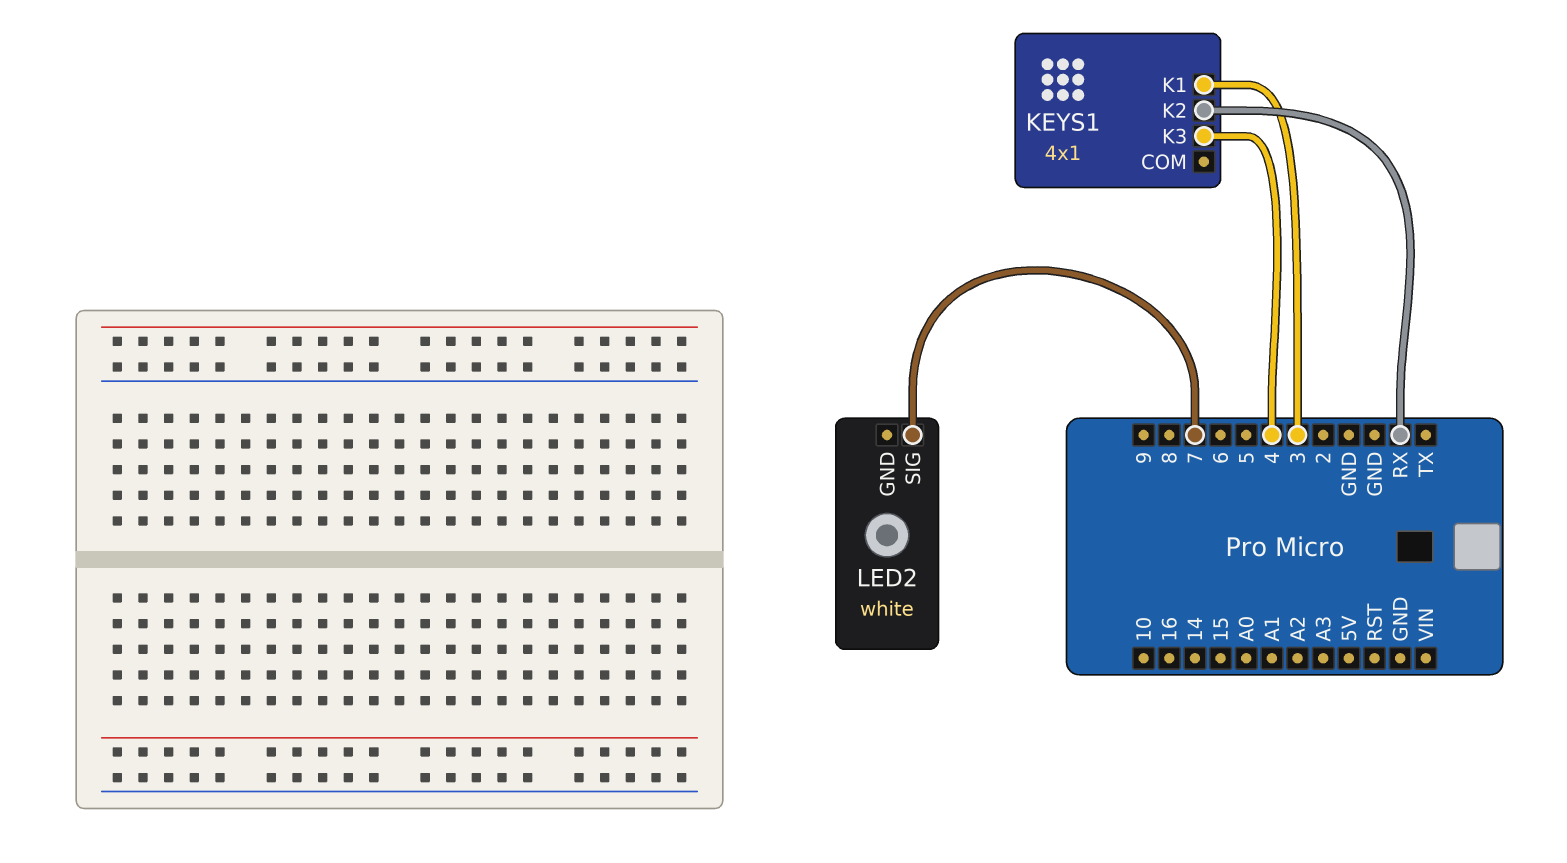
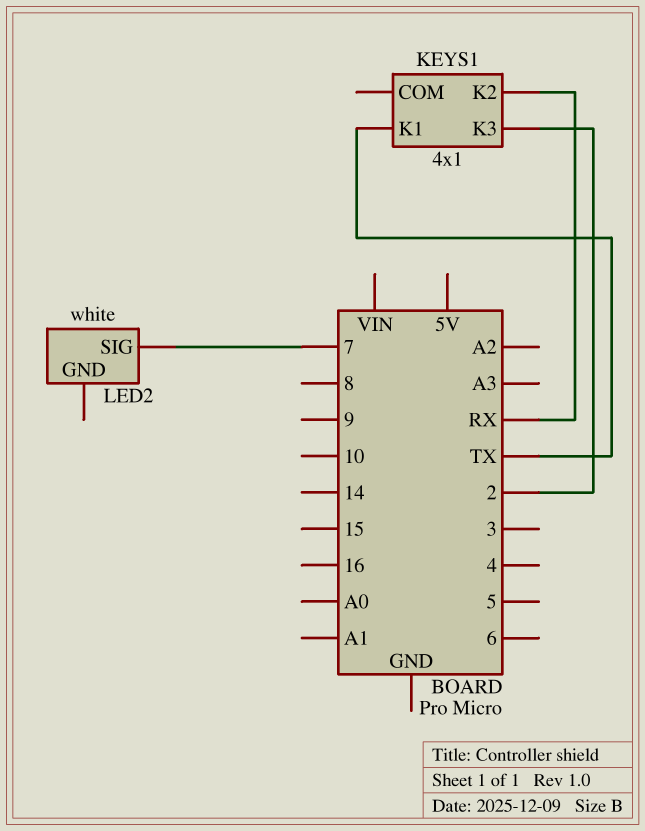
KEYS1 pin K1: 3 -> TX
KEYS1 pin K3: 4 -> 2

